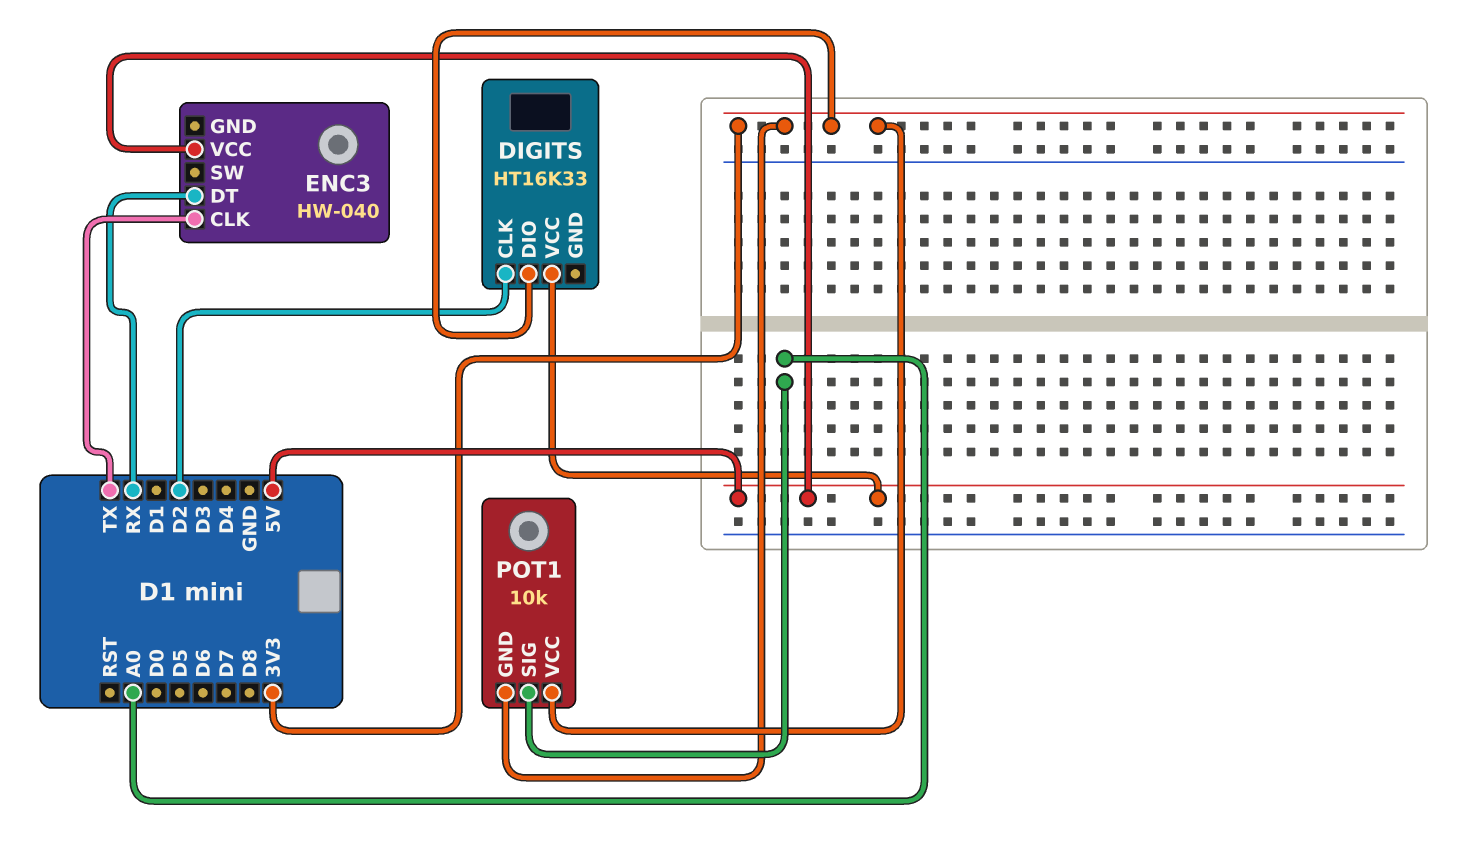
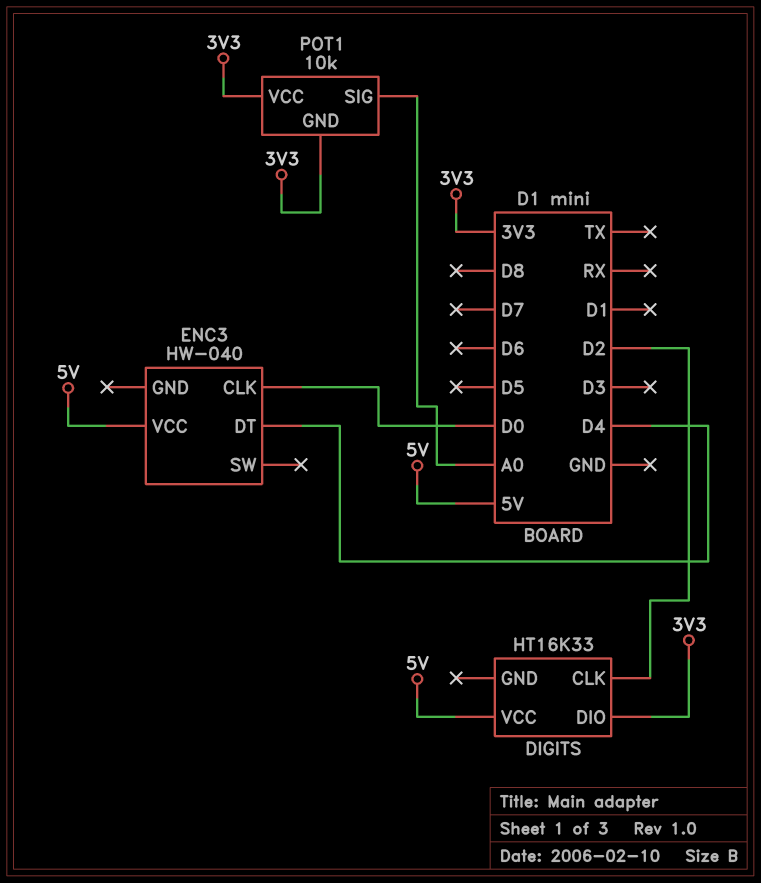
ENC3 pin CLK: TX -> D0
ENC3 pin DT: RX -> D4

